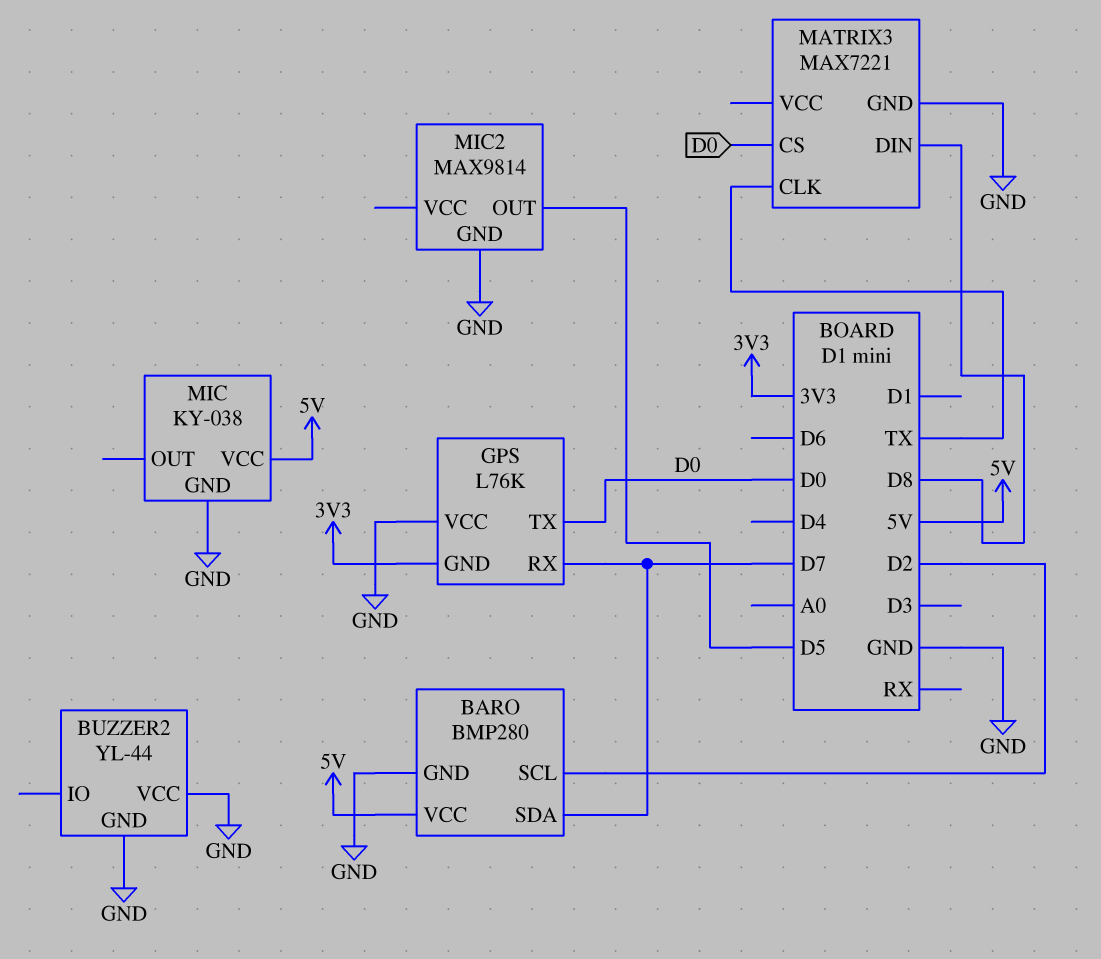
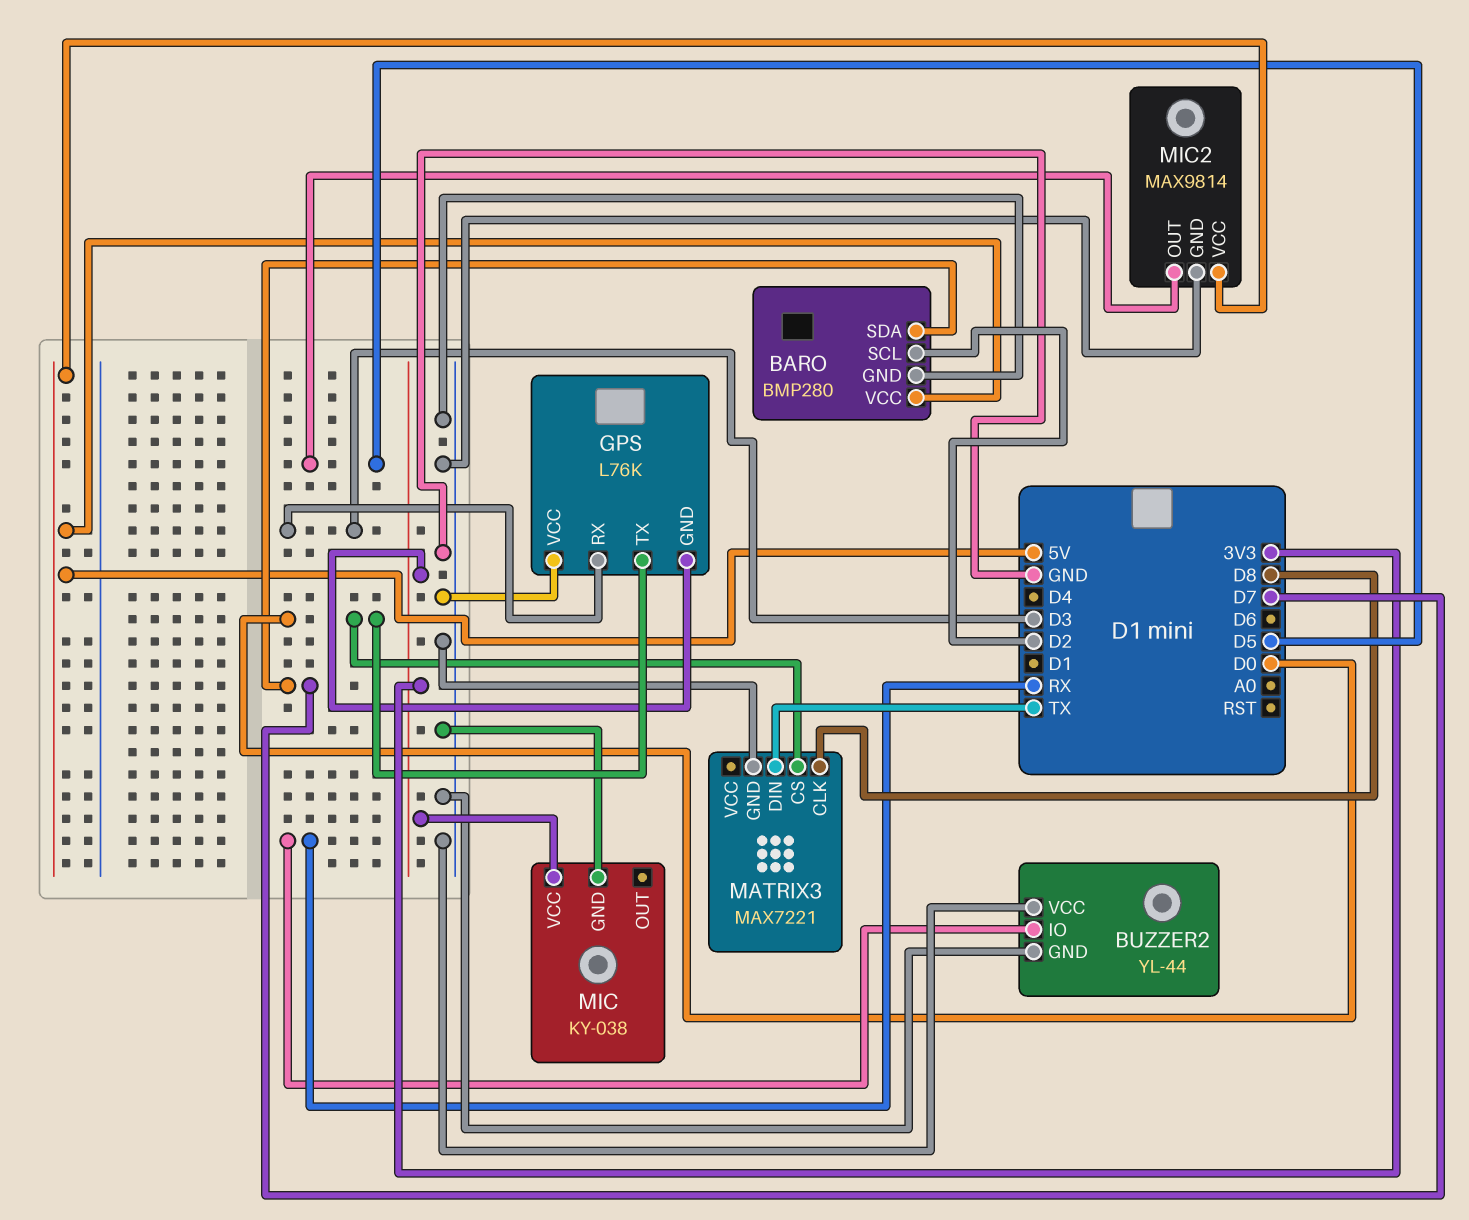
BUZZER2 pin IO: none -> RX
GPS pin RX: D7 -> D3
MATRIX3 pin CLK: TX -> D8
MATRIX3 pin DIN: D8 -> TX
MIC pin VCC: 5V -> 3V3
MIC2 pin VCC: none -> 5V

